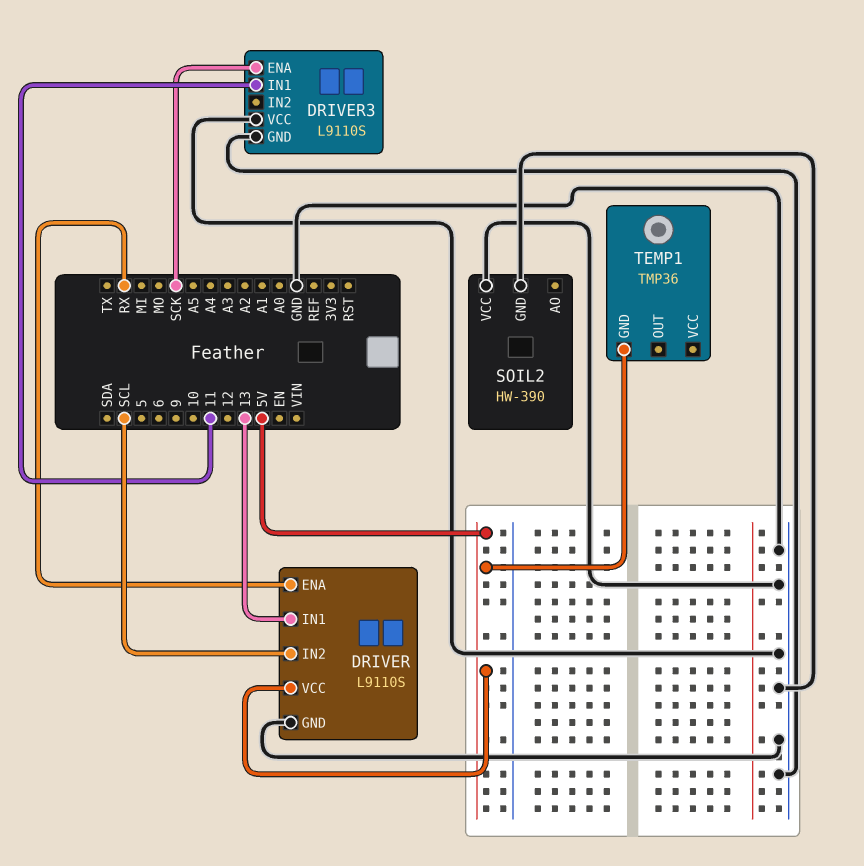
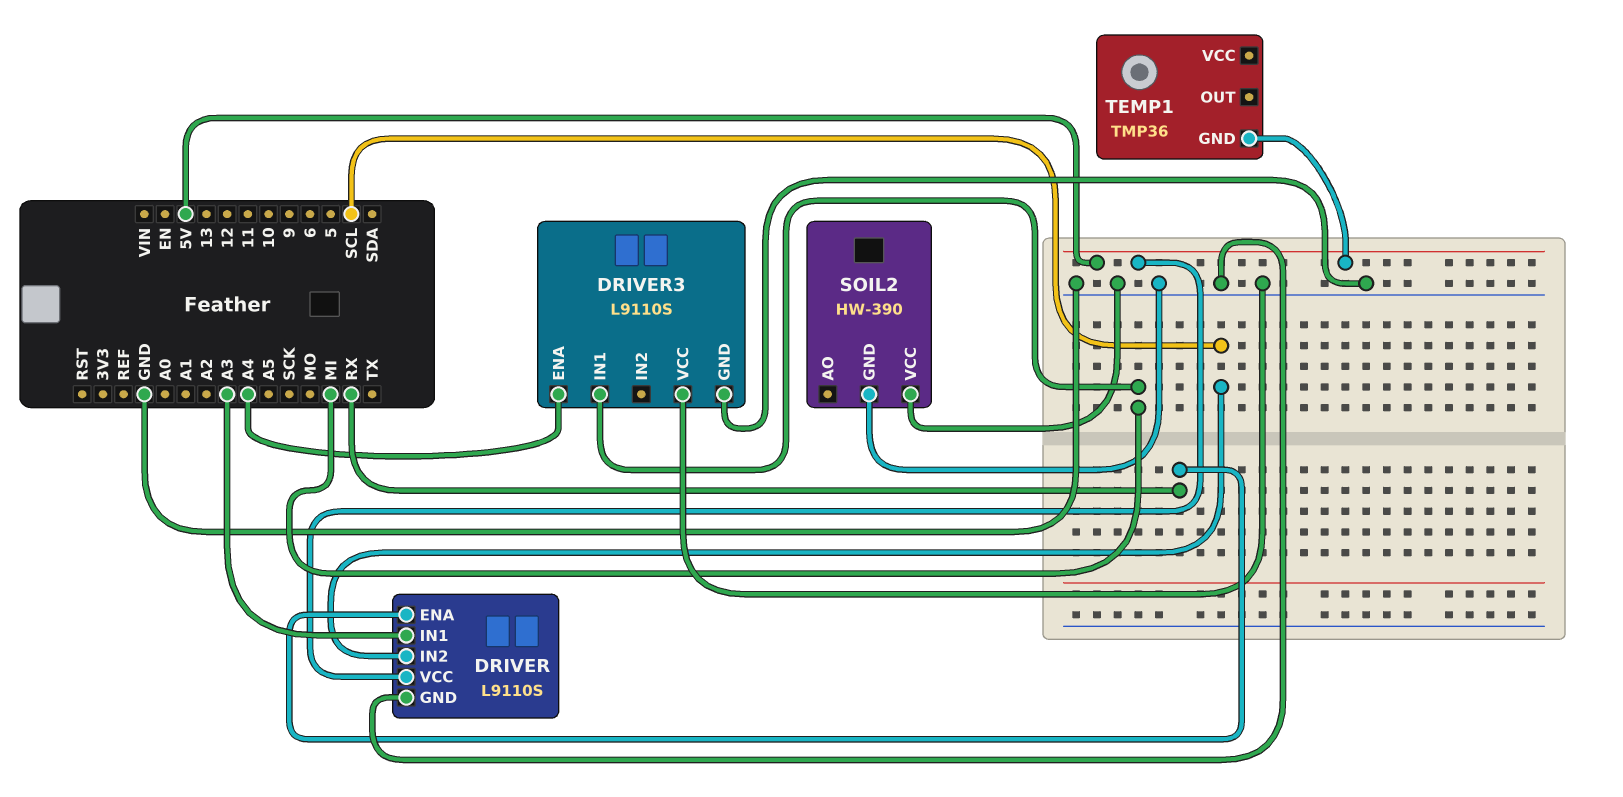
DRIVER pin IN1: 13 -> A3
DRIVER3 pin ENA: SCK -> A4
DRIVER3 pin IN1: 11 -> MI

